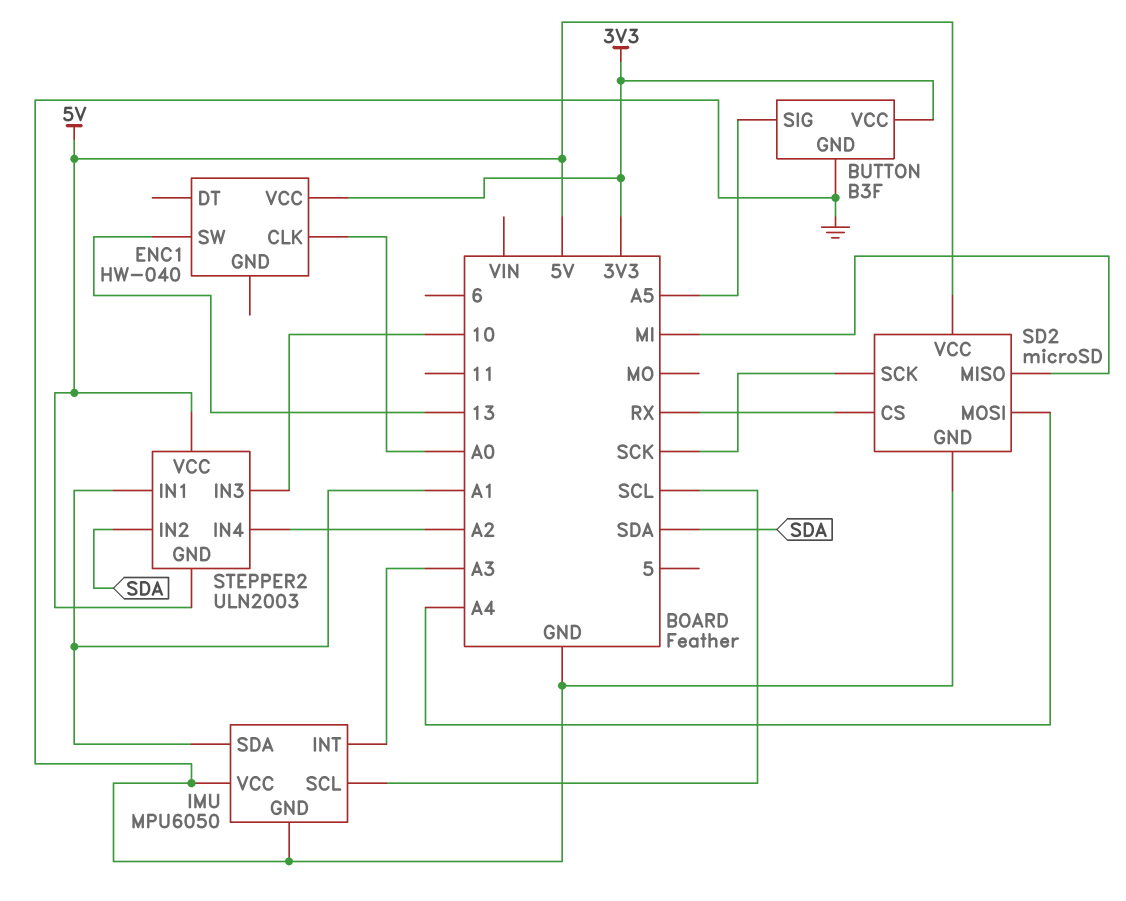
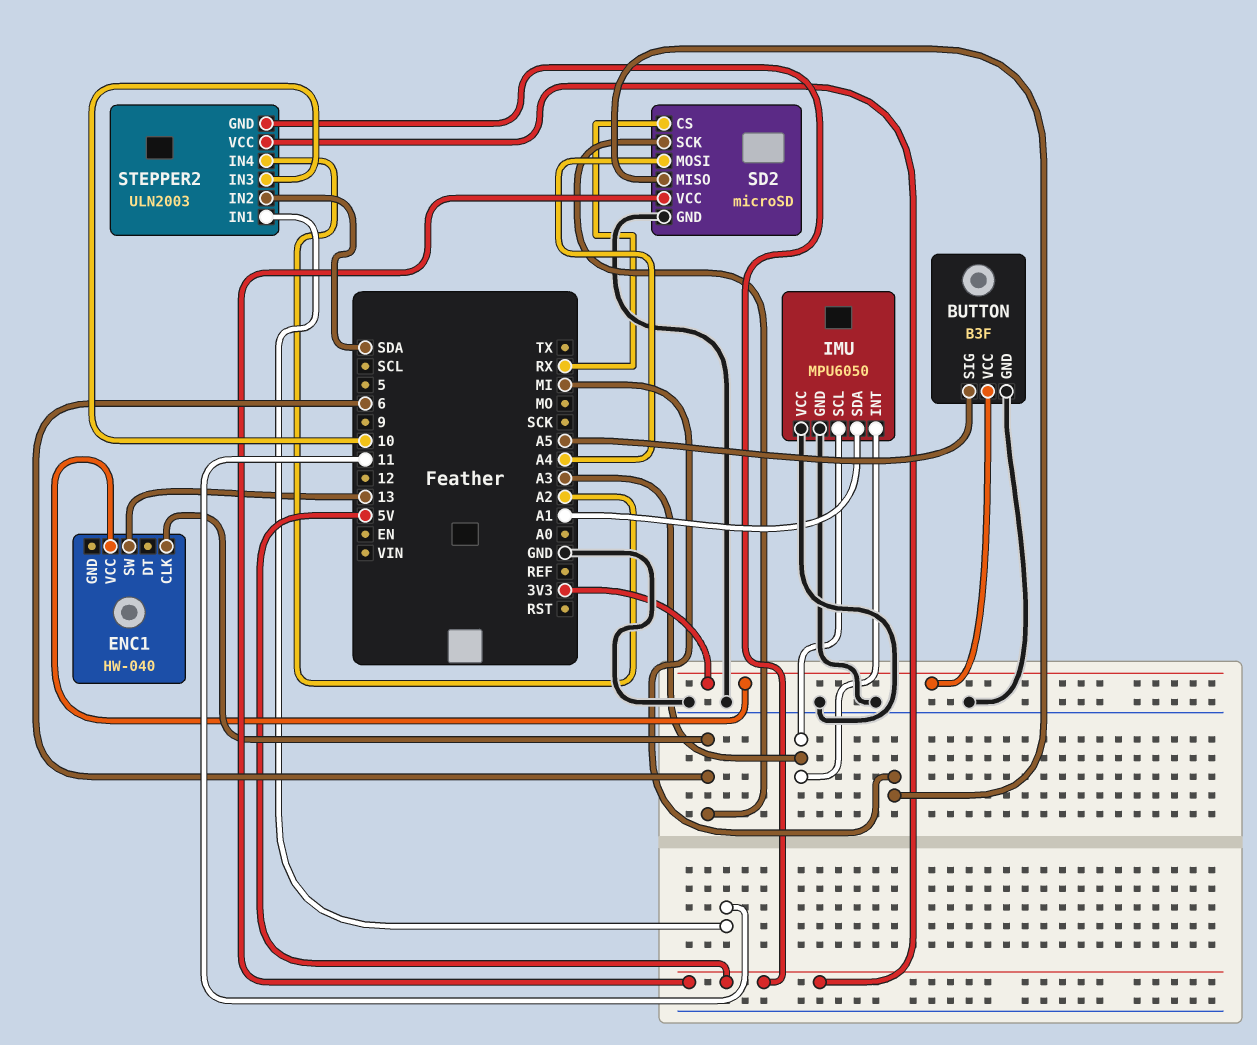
ENC1 pin CLK: A0 -> 6
IMU pin SCL: SCL -> A3
SD2 pin SCK: SCK -> 6
STEPPER2 pin IN1: A1 -> 11

